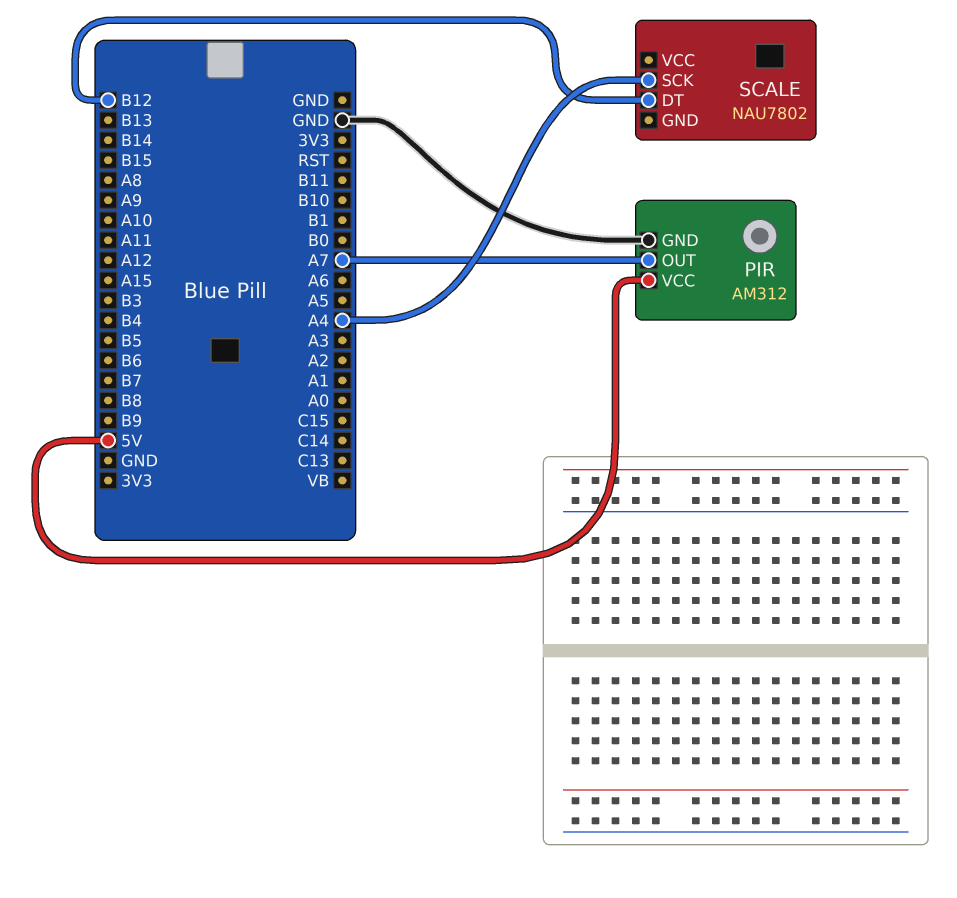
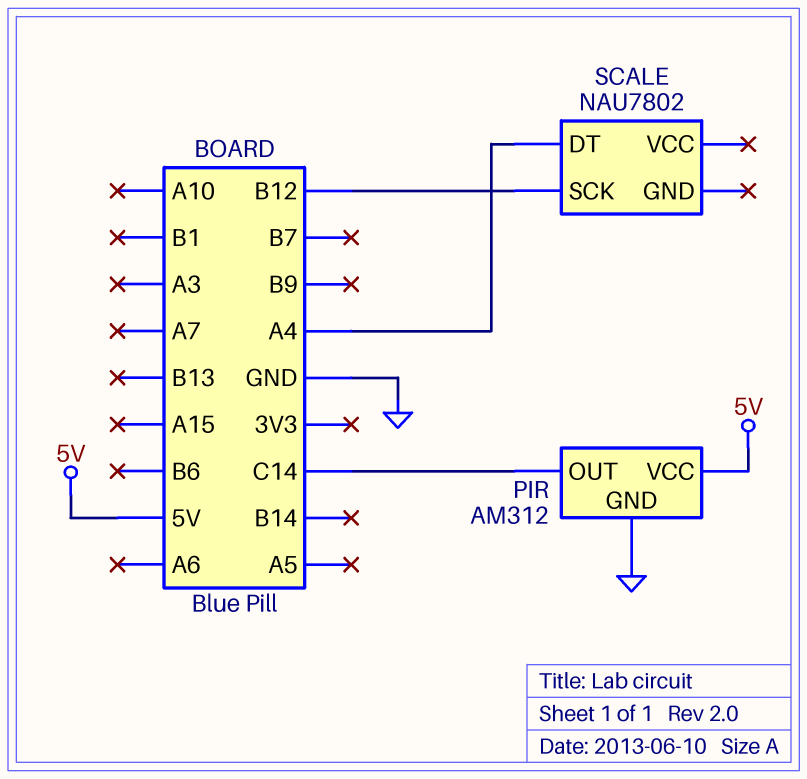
PIR pin OUT: A7 -> C14
SCALE pin DT: B12 -> A4
SCALE pin SCK: A4 -> B12

